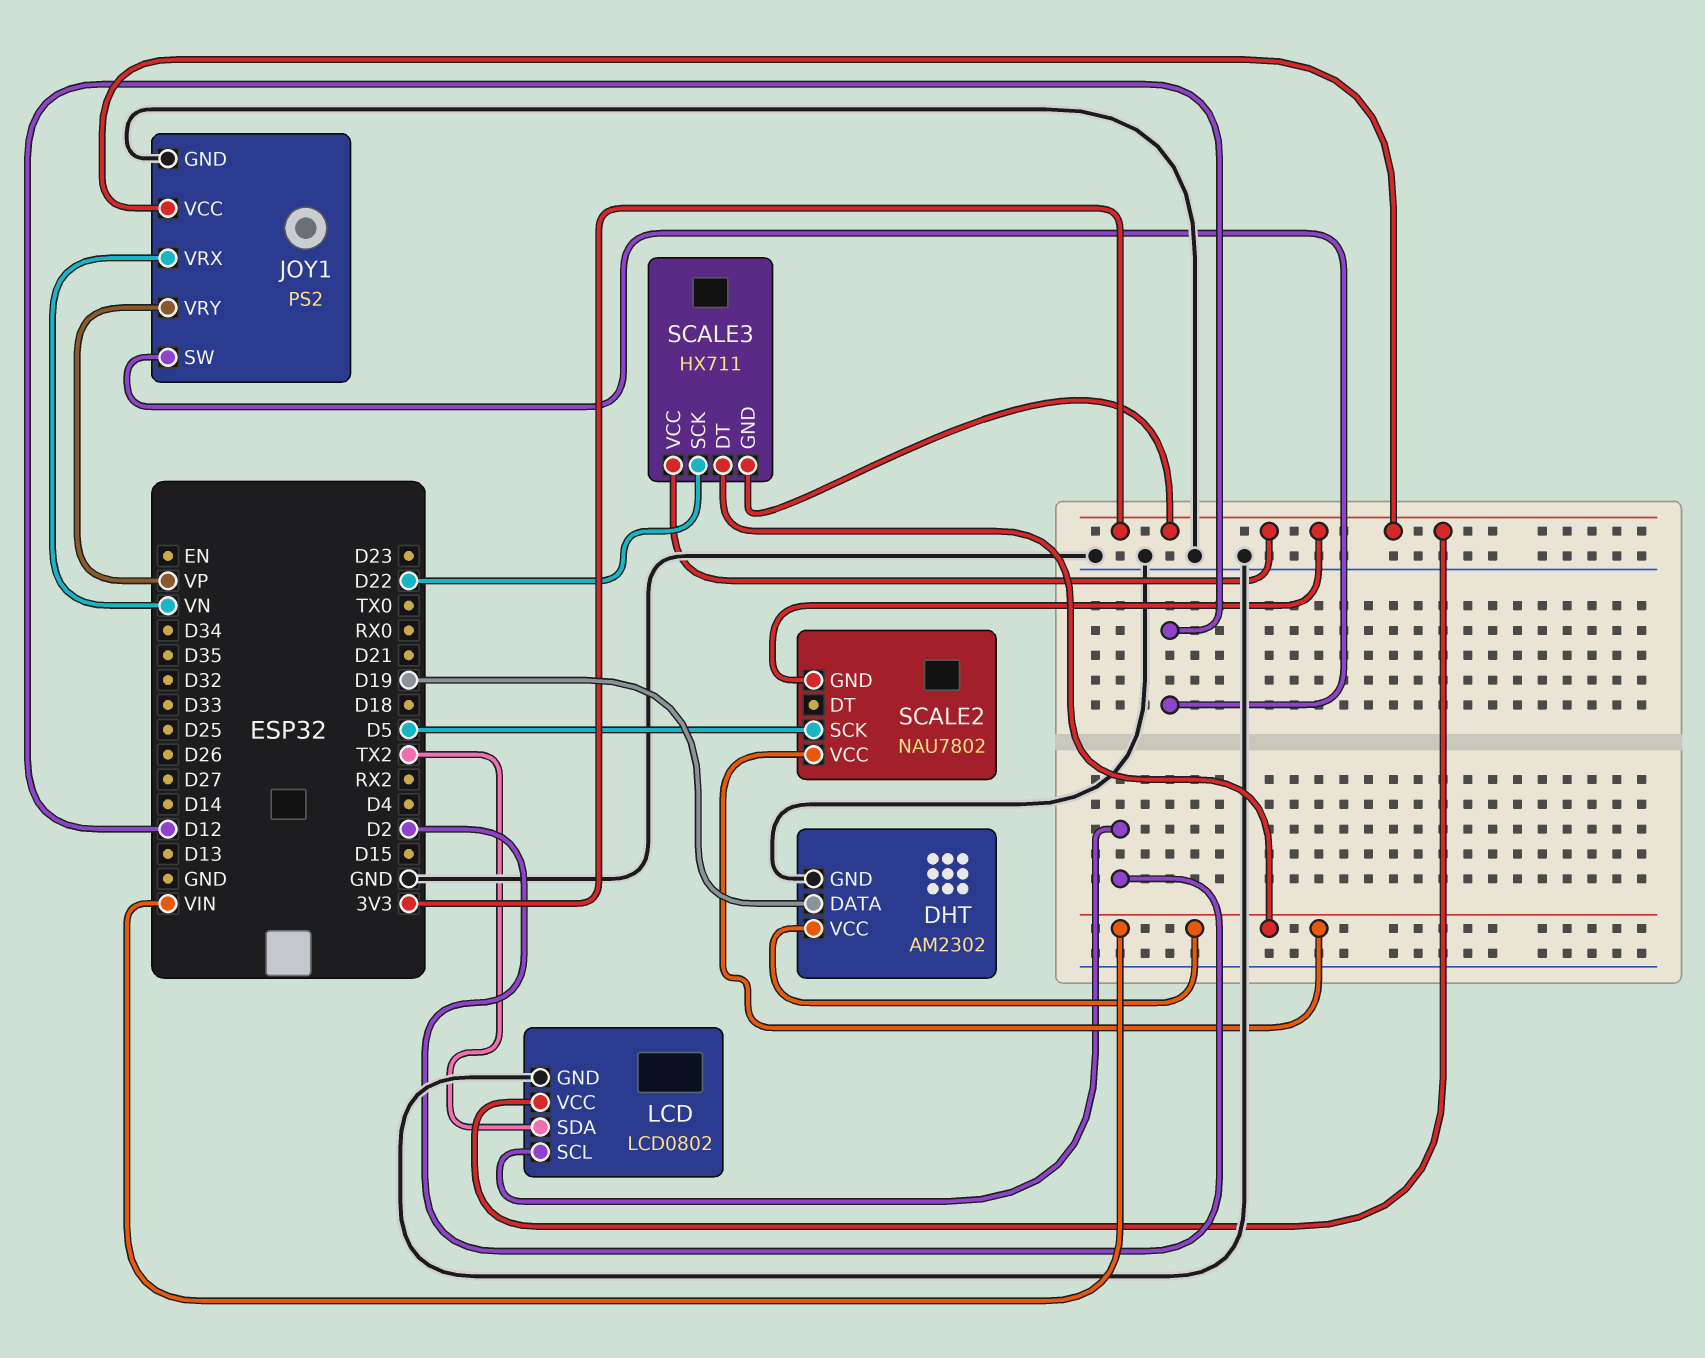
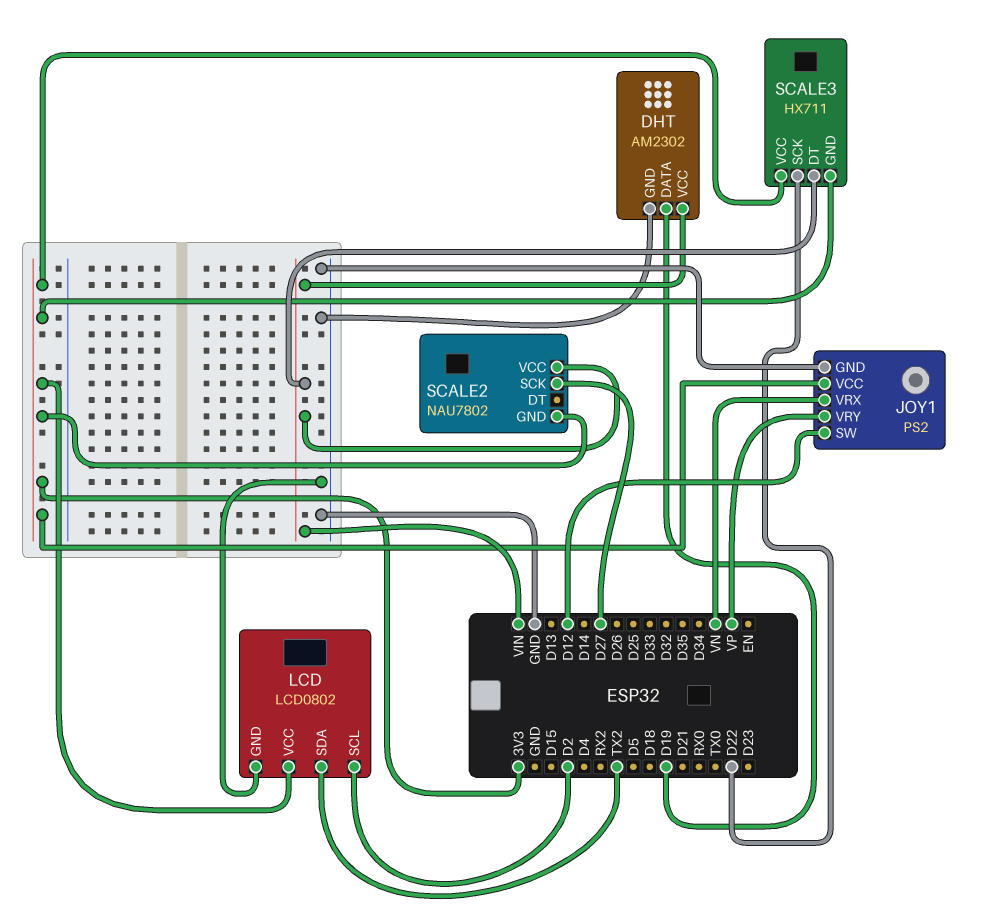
SCALE2 pin SCK: D5 -> D27

